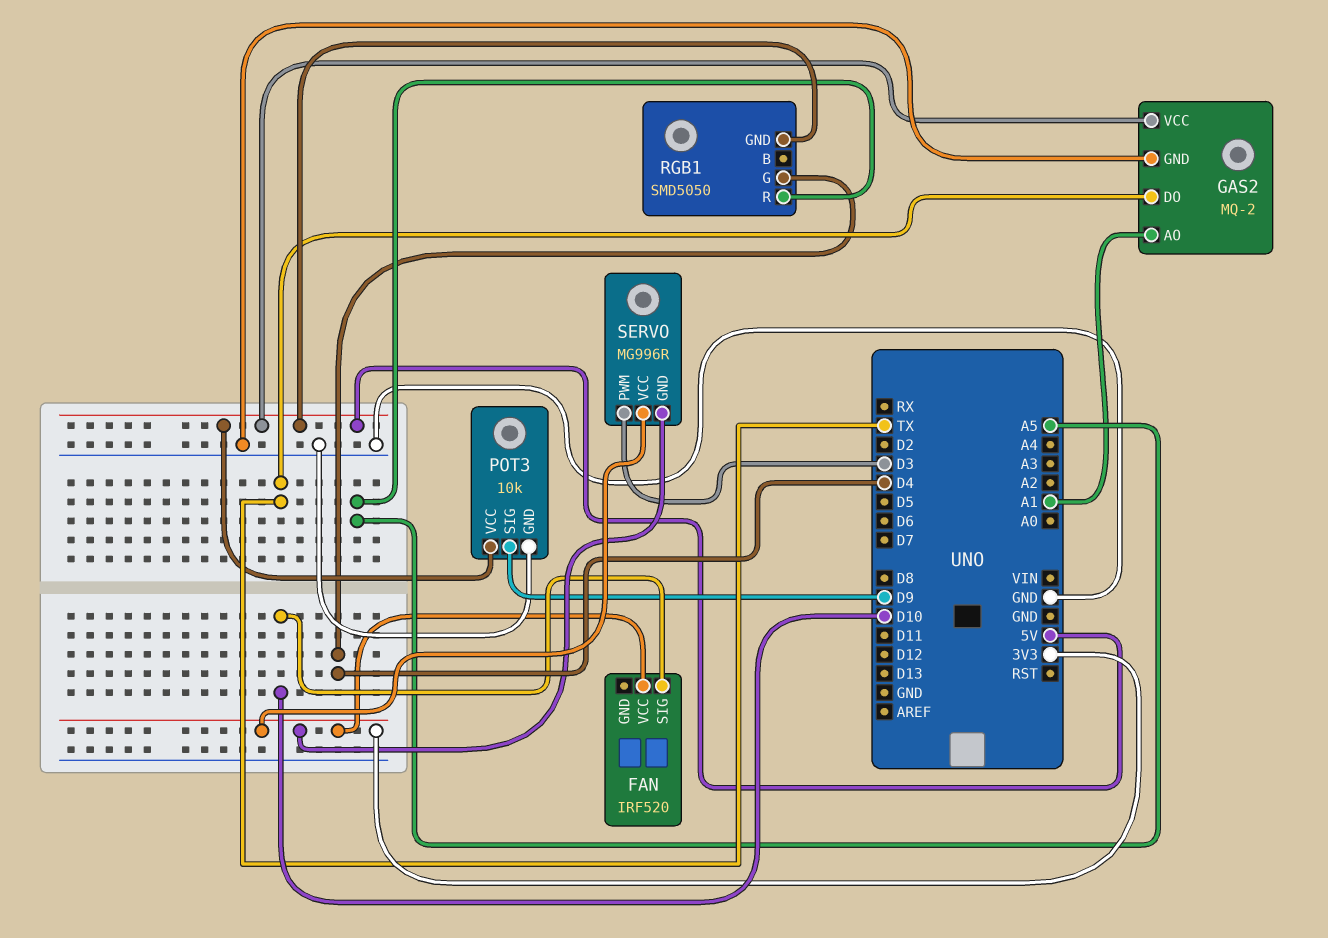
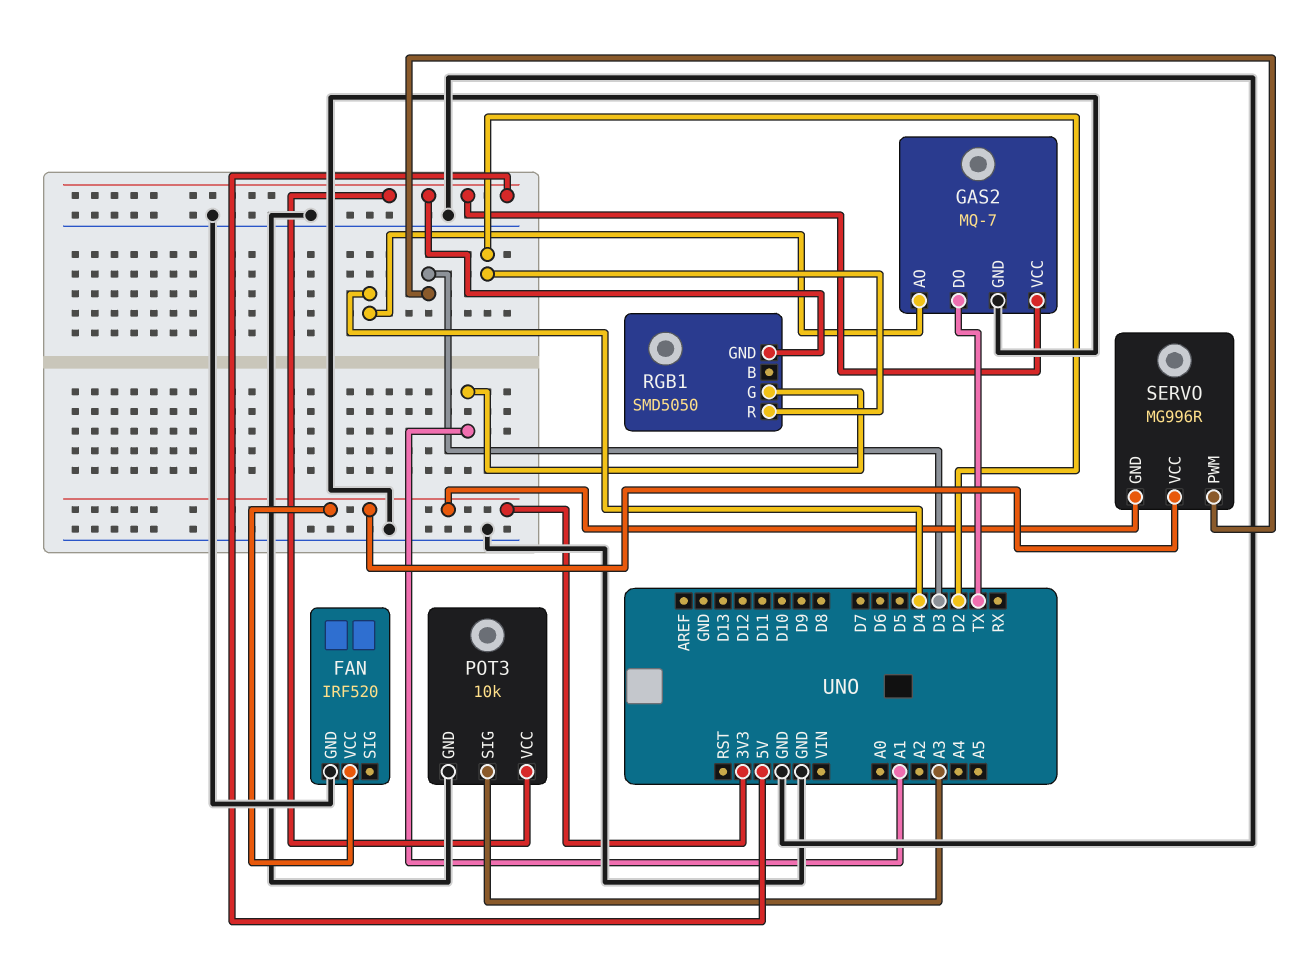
FAN pin GND: none -> GND
FAN pin SIG: D10 -> none
GAS2: MQ-2 -> MQ-7
GAS2 pin AO: A1 -> D4
POT3 pin SIG: D9 -> A3
RGB1 pin G: D4 -> A1
RGB1 pin R: A5 -> D2

